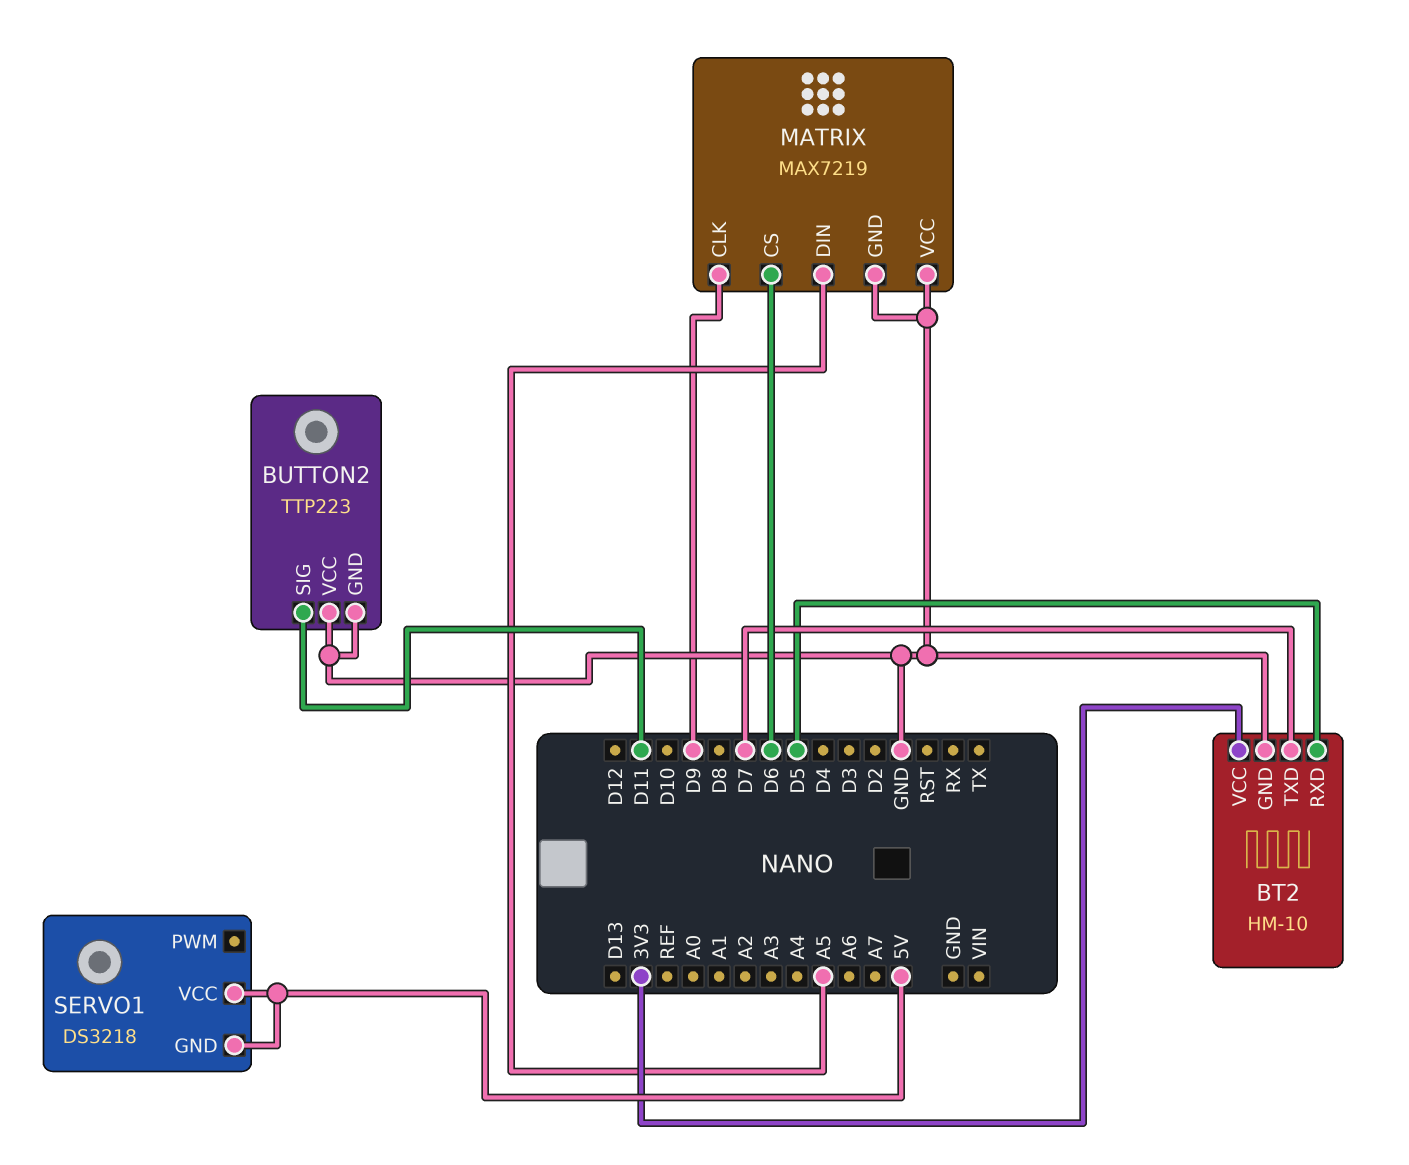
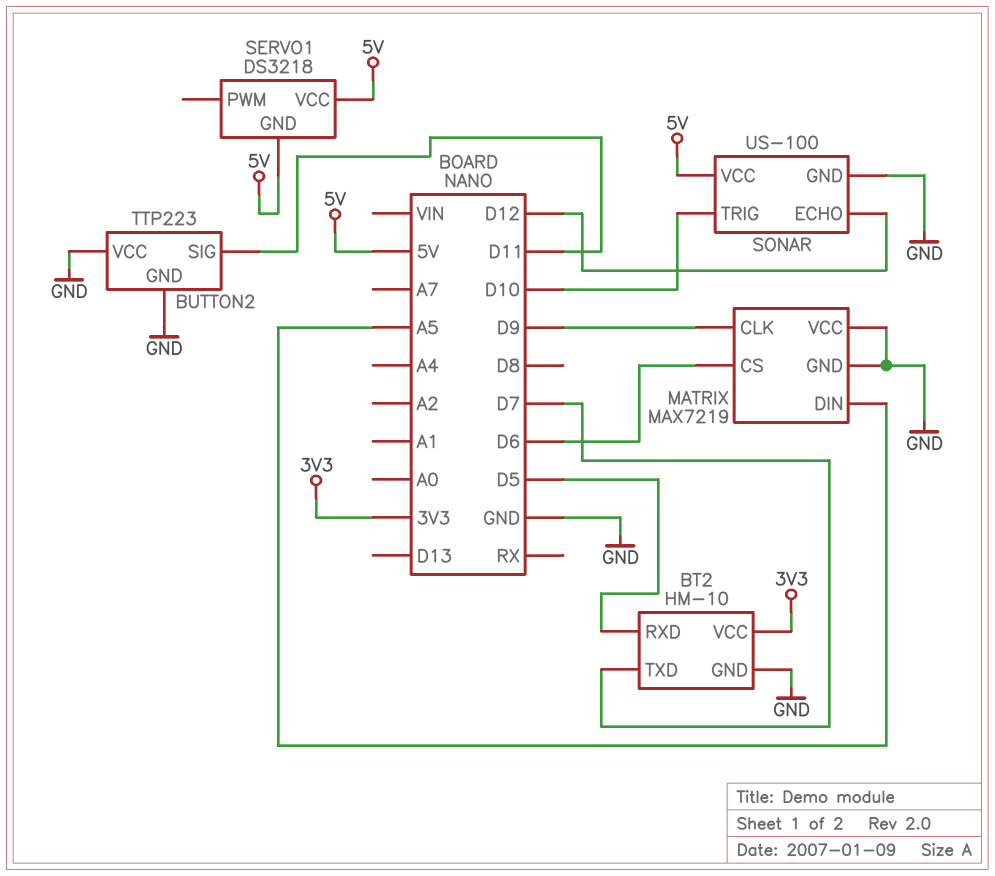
SONAR: none -> US-100
SONAR pin ECHO: none -> D12
SONAR pin GND: none -> GND
SONAR pin TRIG: none -> D10
SONAR pin VCC: none -> 5V

